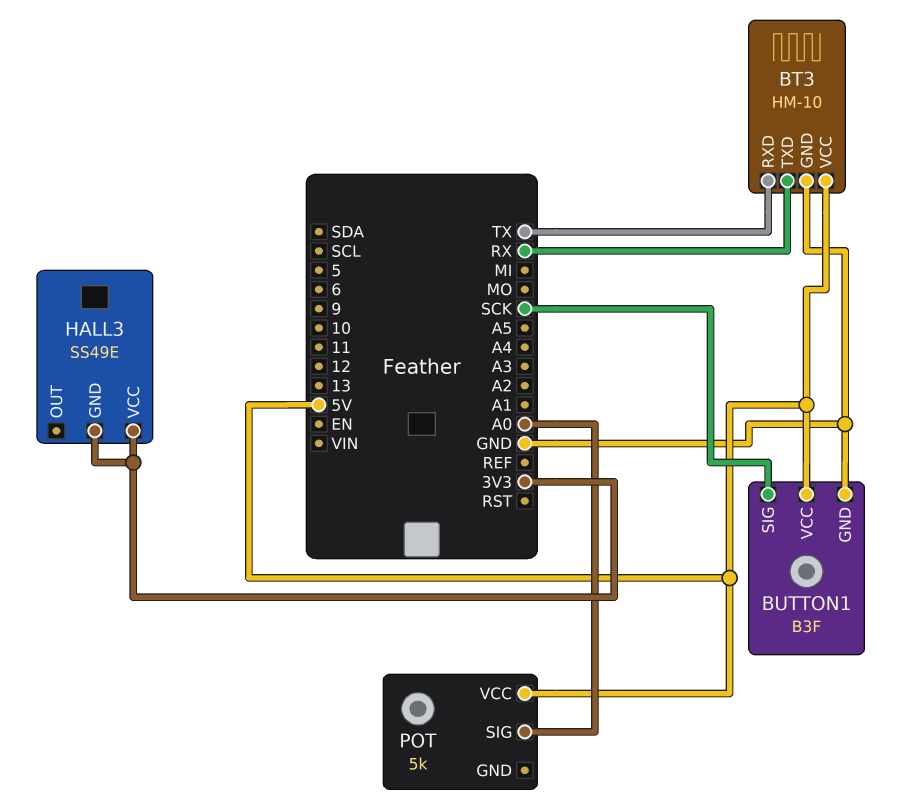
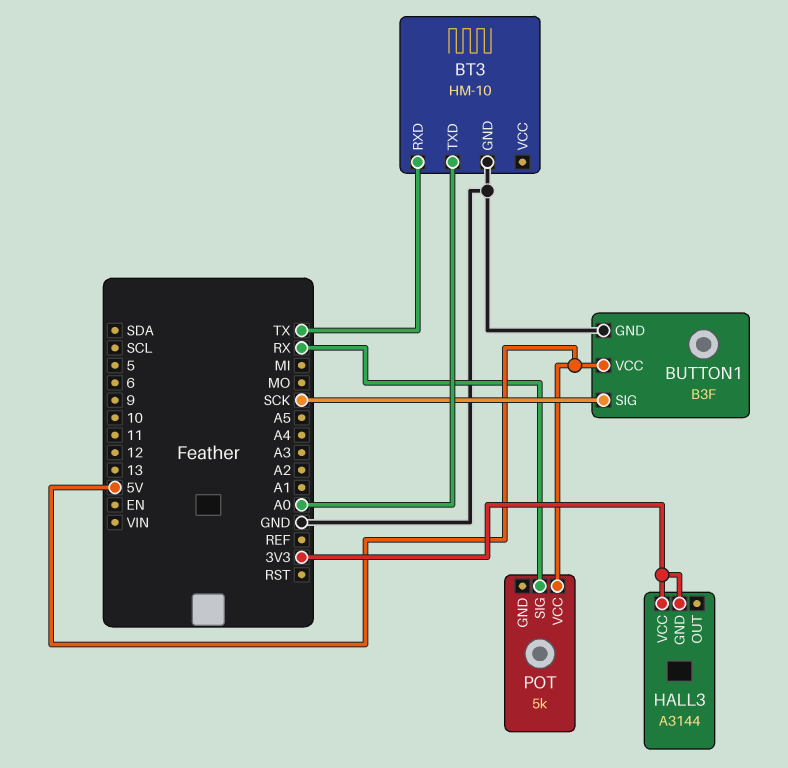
BT3 pin TXD: RX -> A0
BT3 pin VCC: 5V -> none
HALL3: SS49E -> A3144
POT pin SIG: A0 -> RX

